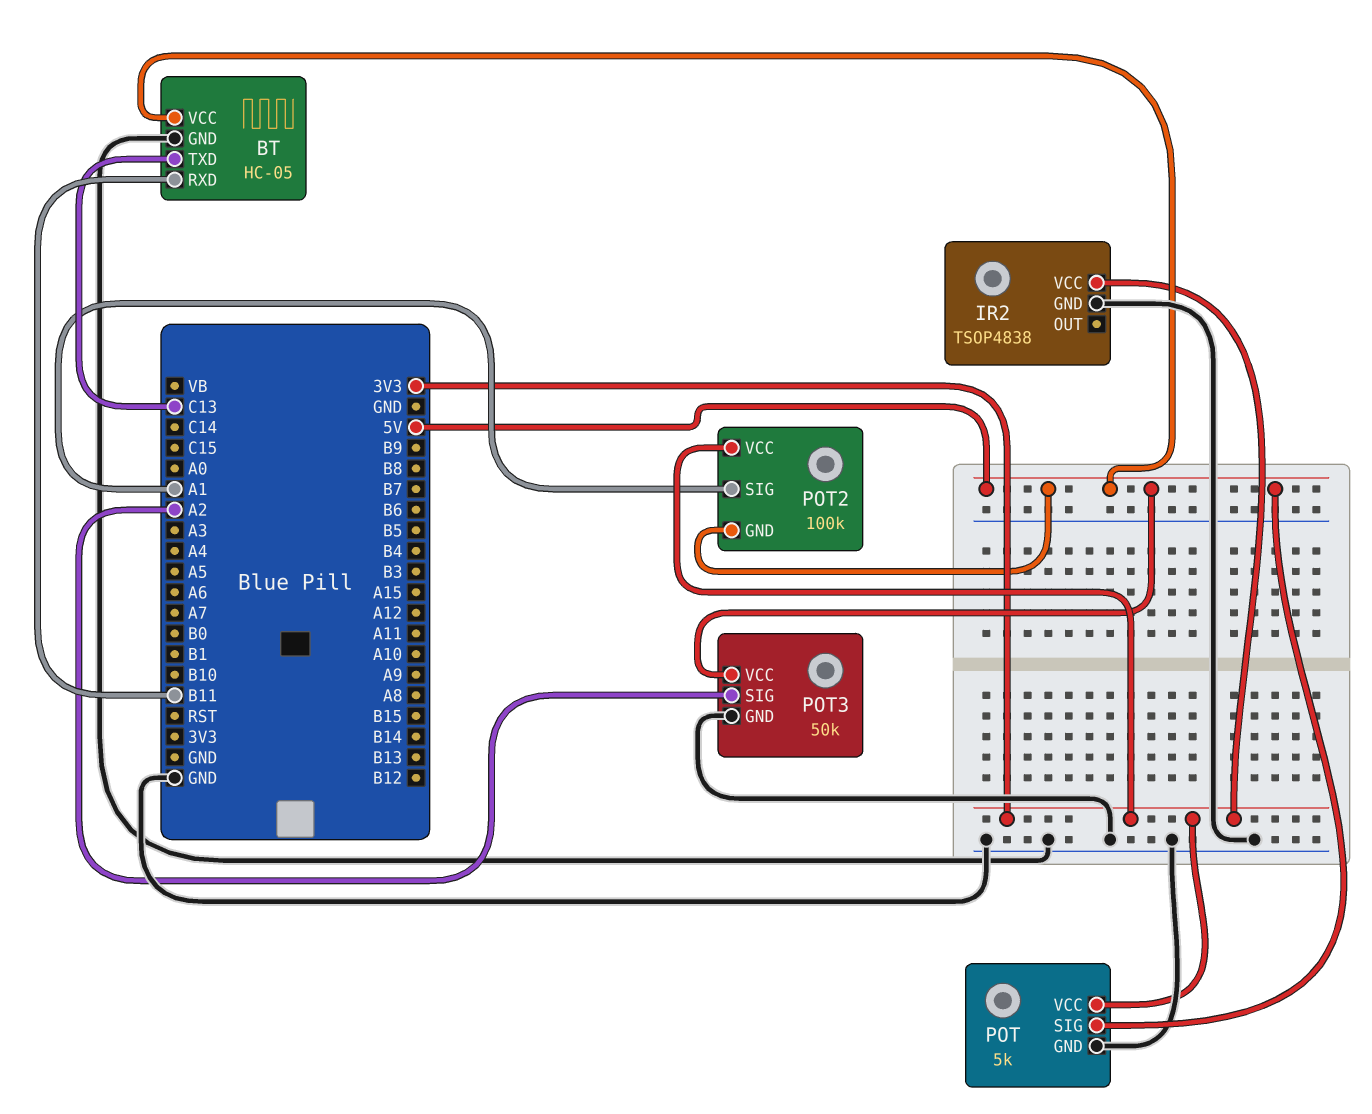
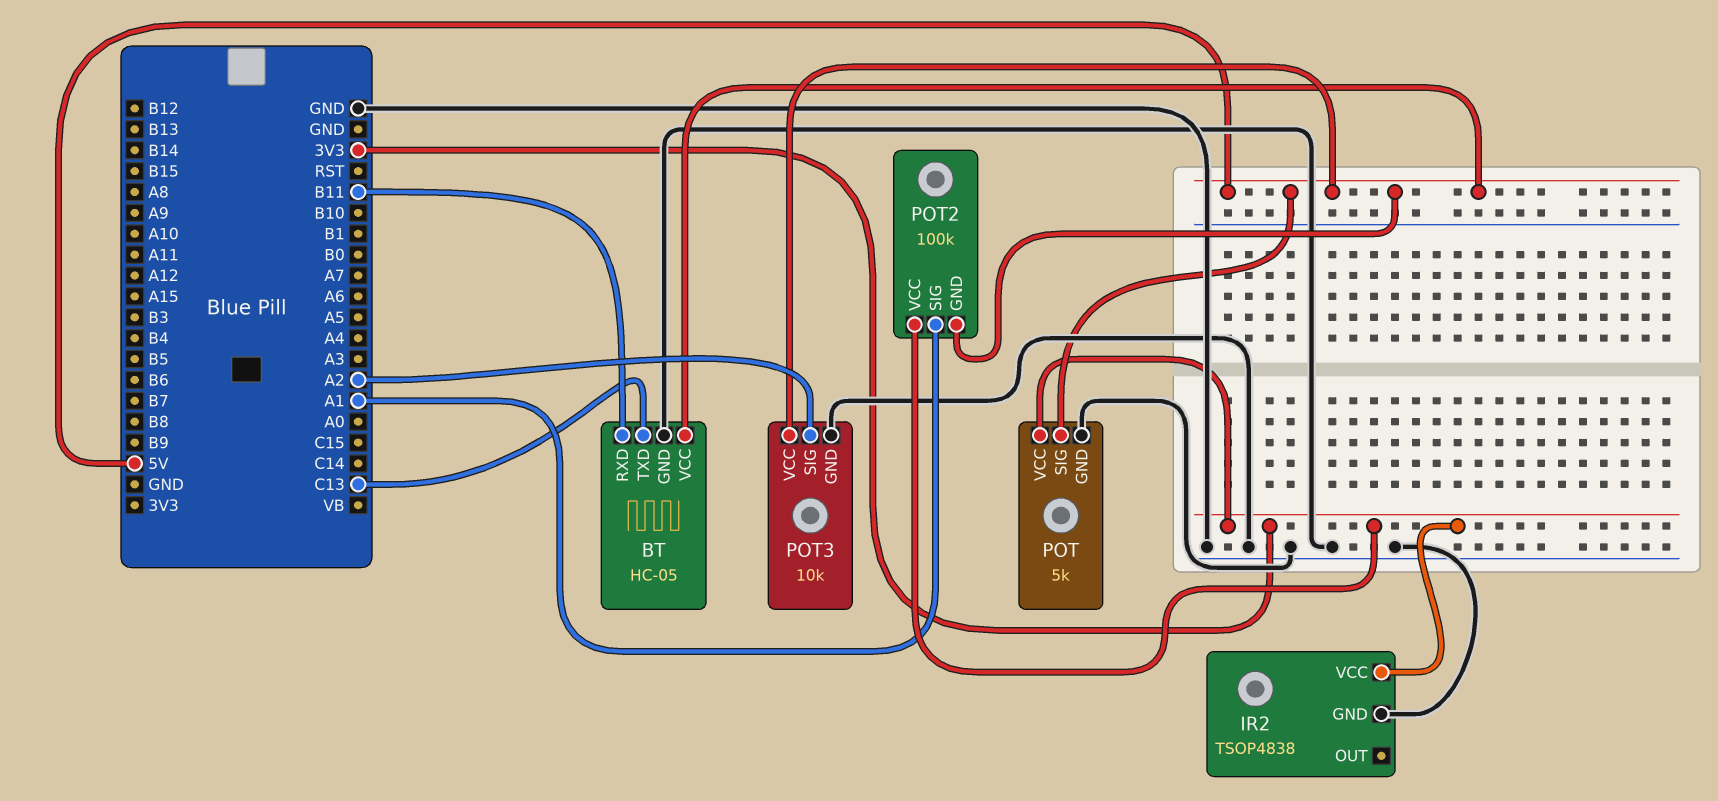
POT3: 50k -> 10k

